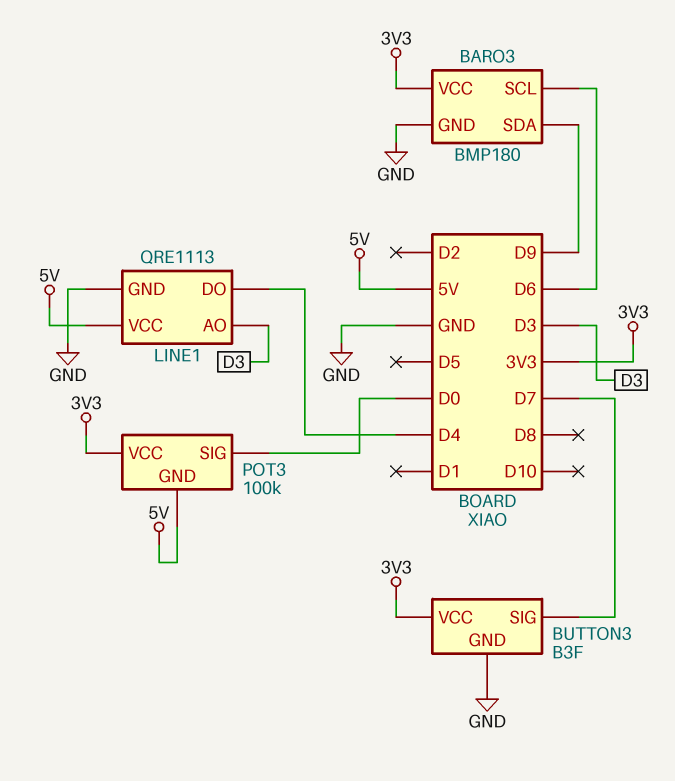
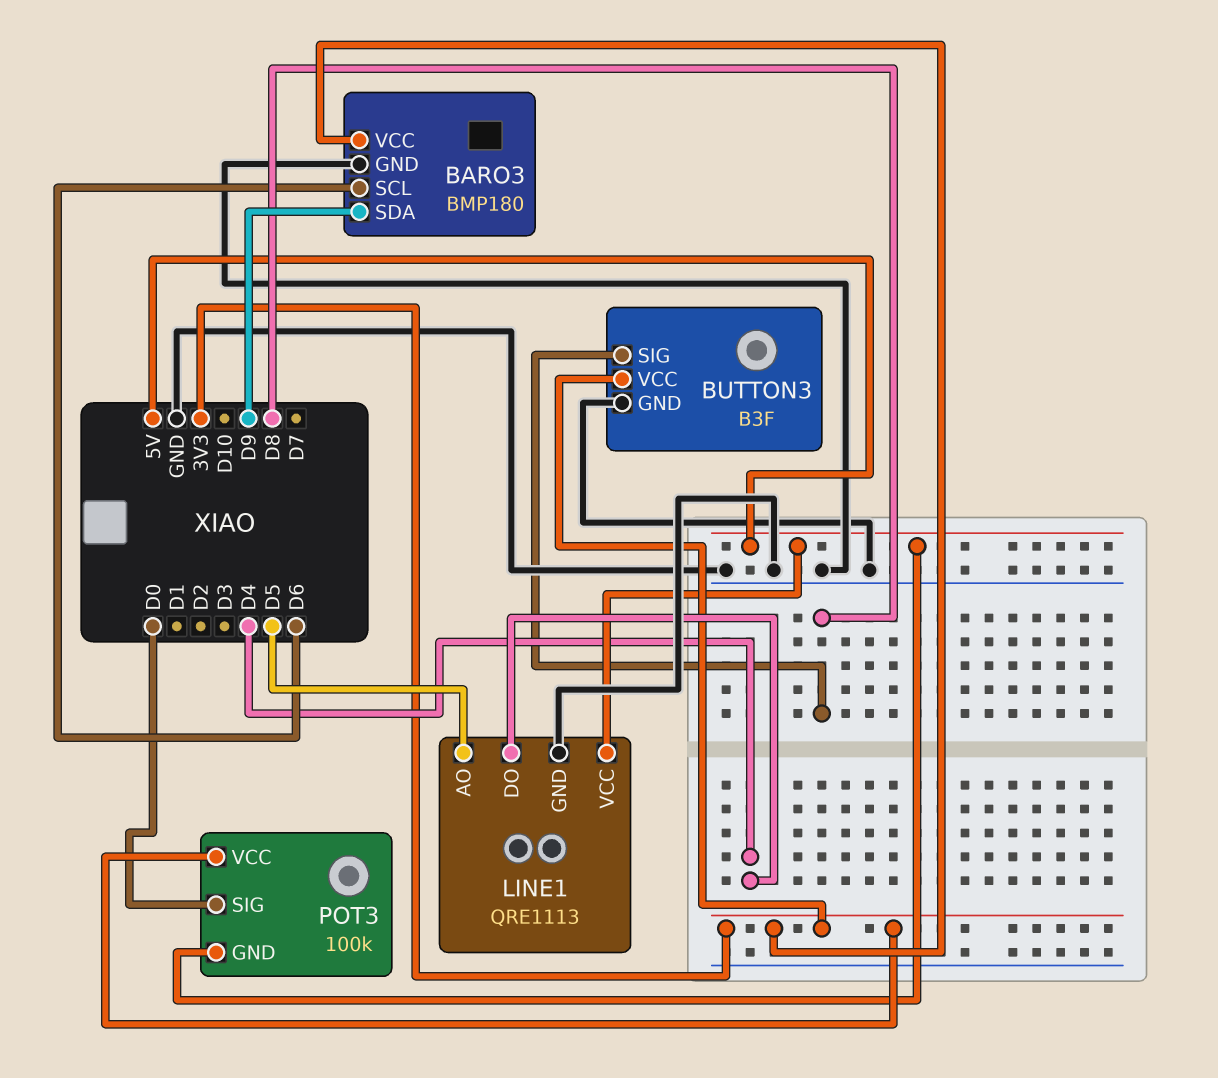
BUTTON3 pin SIG: D7 -> D8
LINE1 pin AO: D3 -> D5

